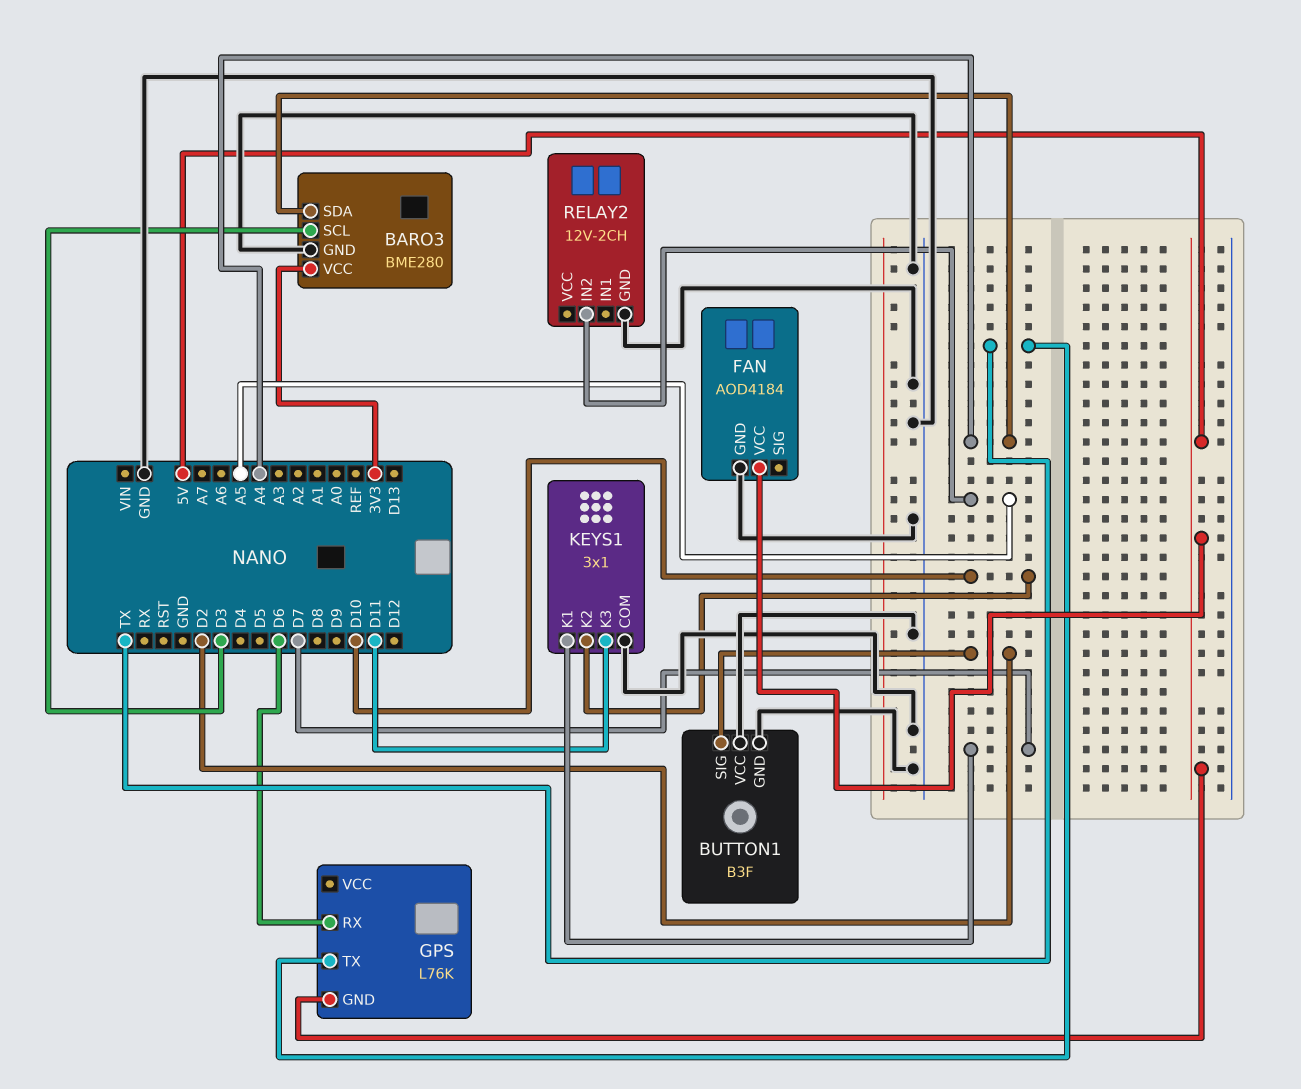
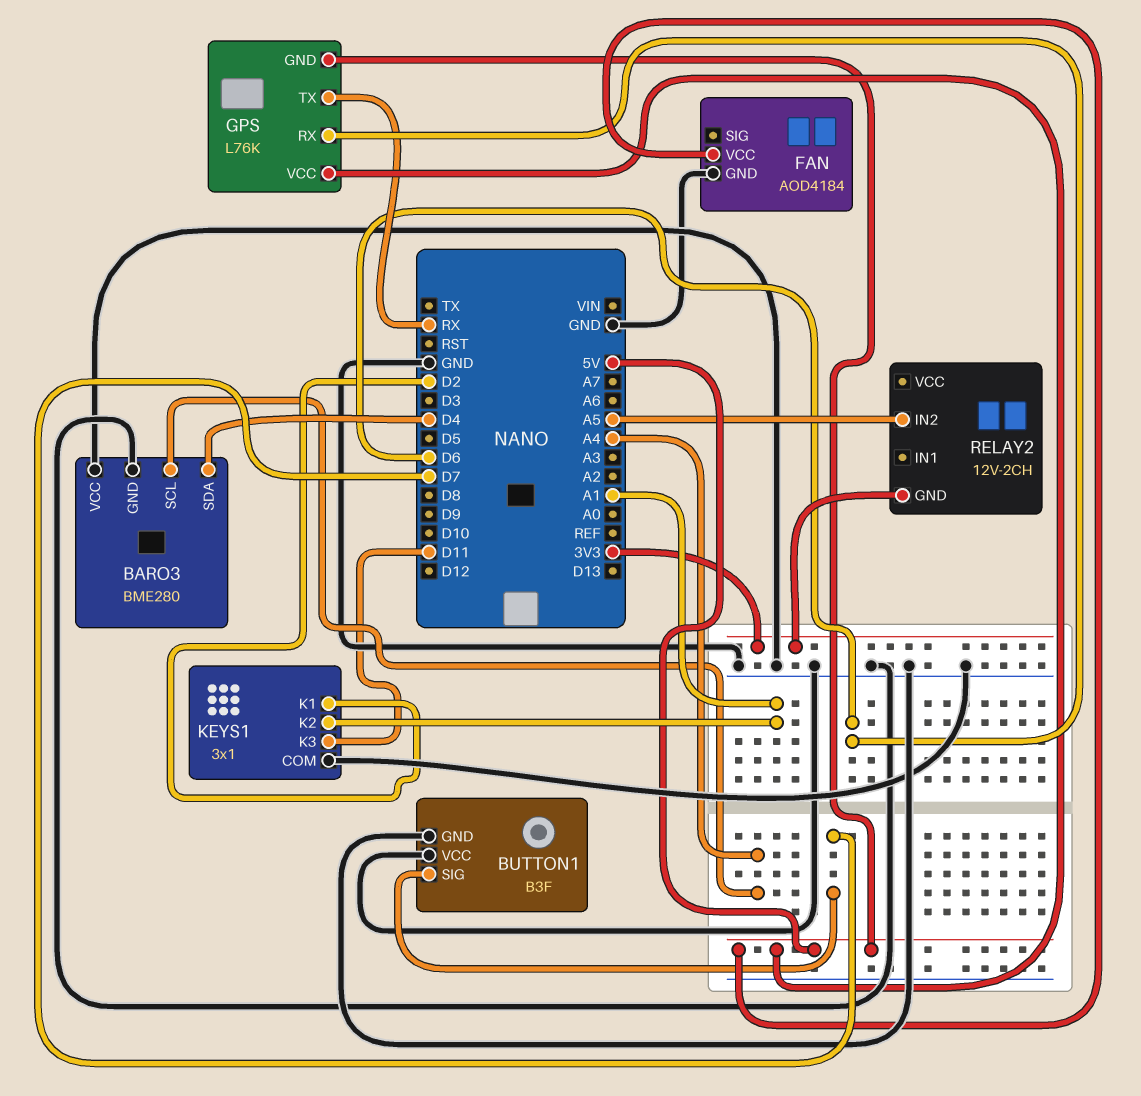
BARO3 pin SCL: D3 -> A4
BARO3 pin SDA: A4 -> D4
BARO3 pin VCC: 3V3 -> GND
BUTTON1 pin SIG: D2 -> D7
GPS pin TX: TX -> RX
GPS pin VCC: none -> 5V
KEYS1 pin K1: D7 -> D2
KEYS1 pin K2: D10 -> A1
RELAY2 pin GND: GND -> 3V3

